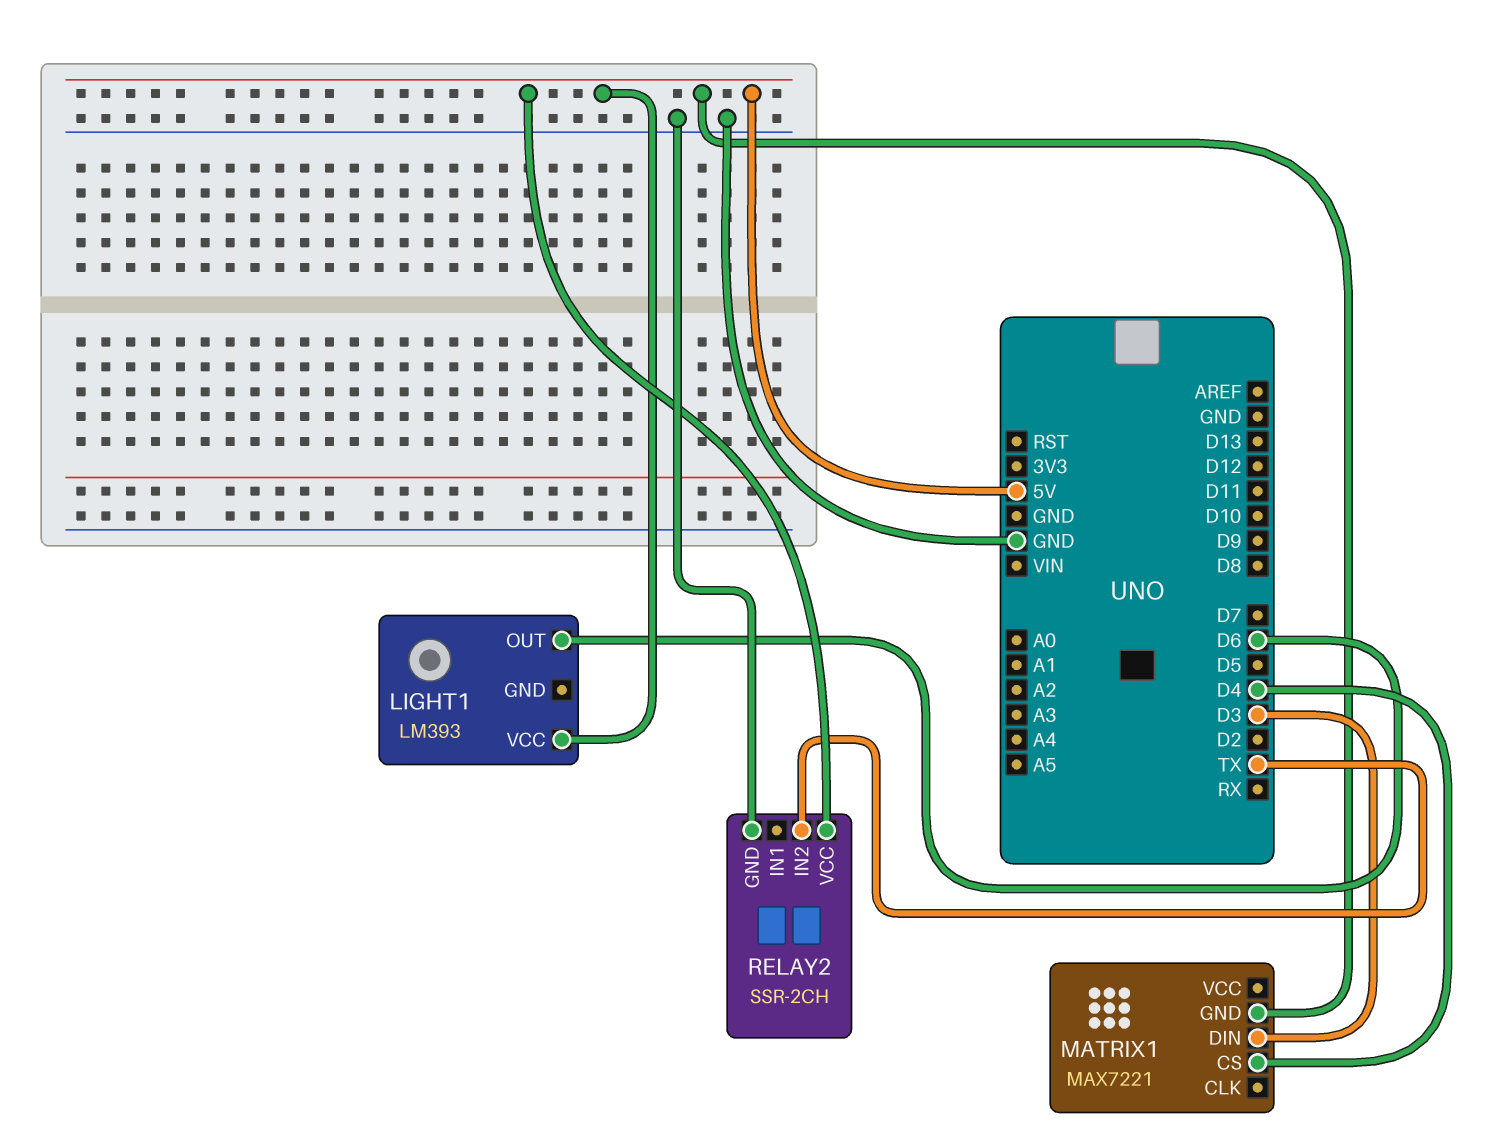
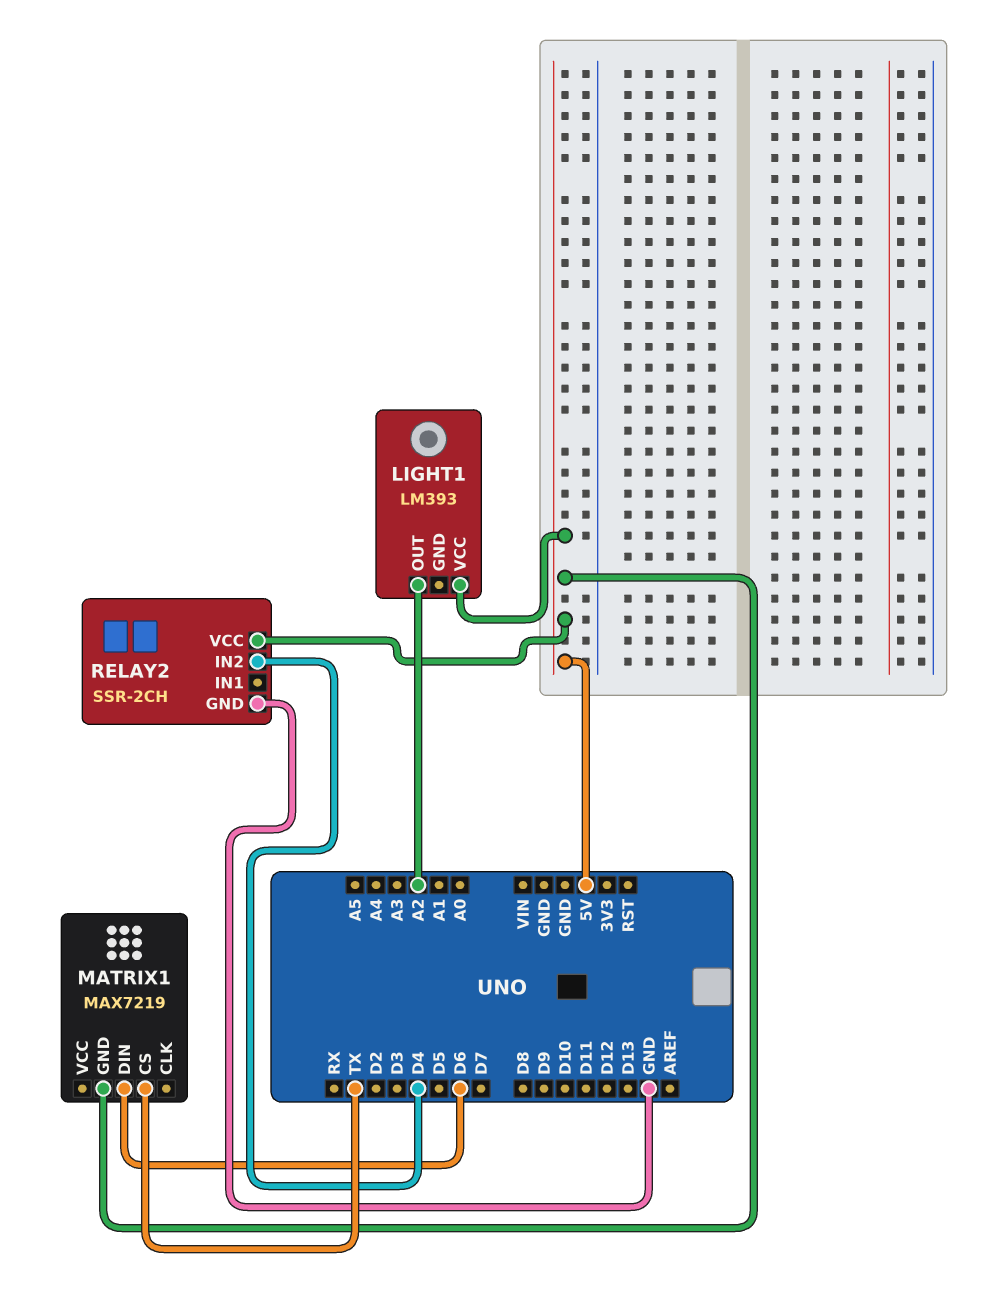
LIGHT1 pin OUT: D6 -> A2
MATRIX1: MAX7221 -> MAX7219
MATRIX1 pin CS: D4 -> TX
MATRIX1 pin DIN: D3 -> D6
RELAY2 pin IN2: TX -> D4

